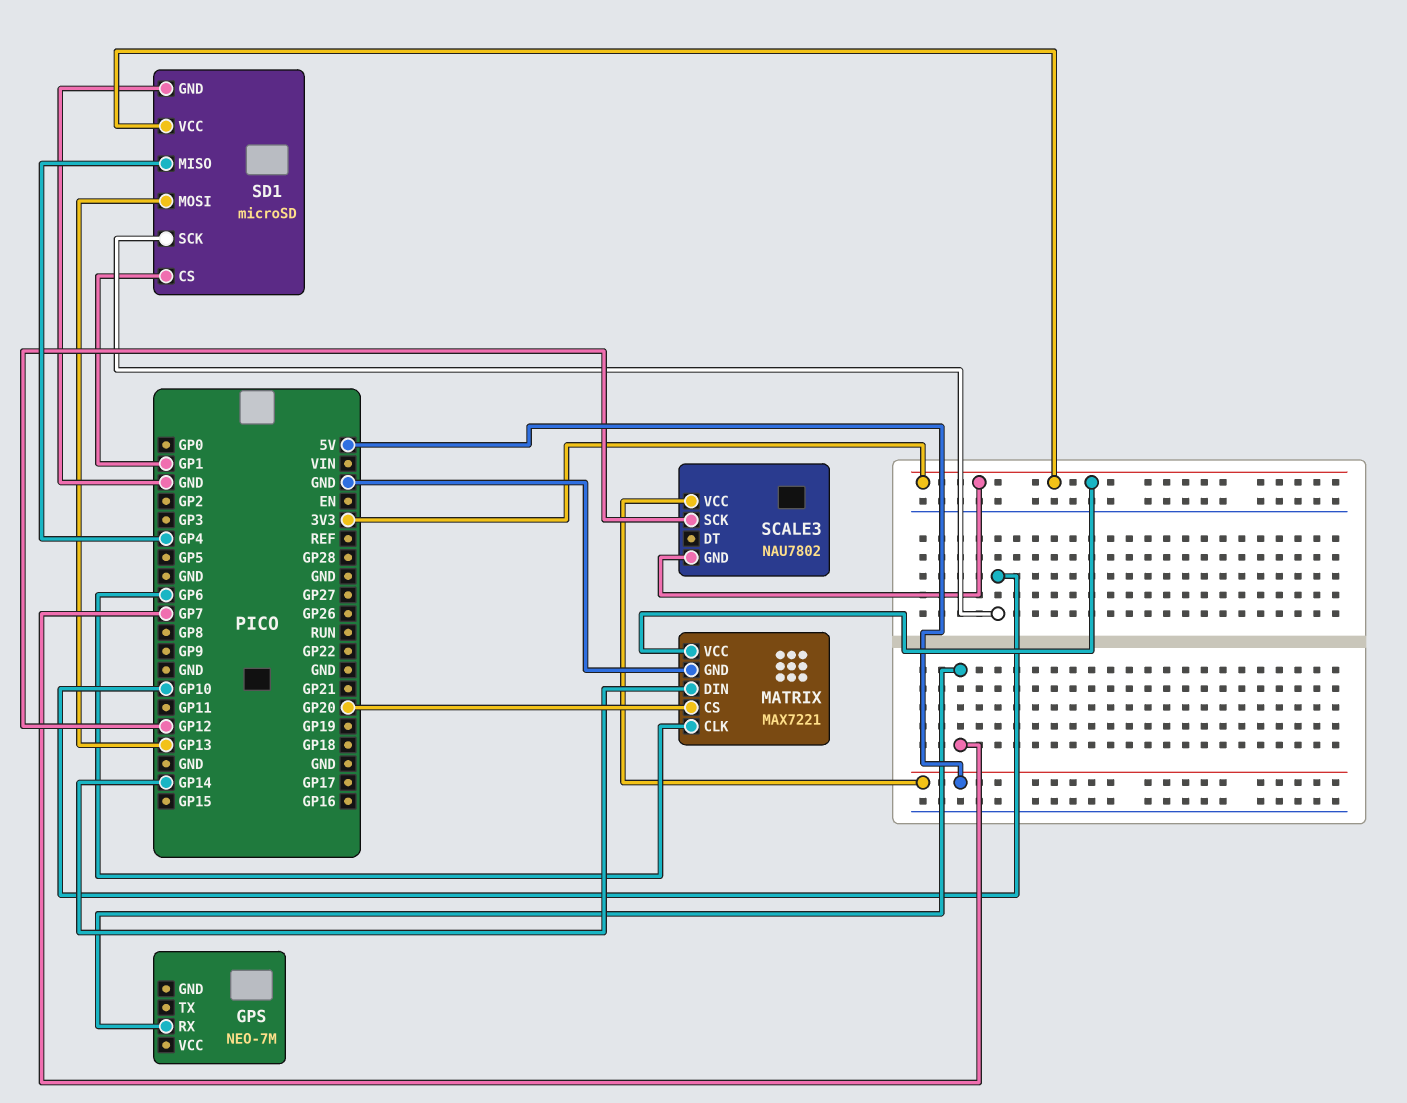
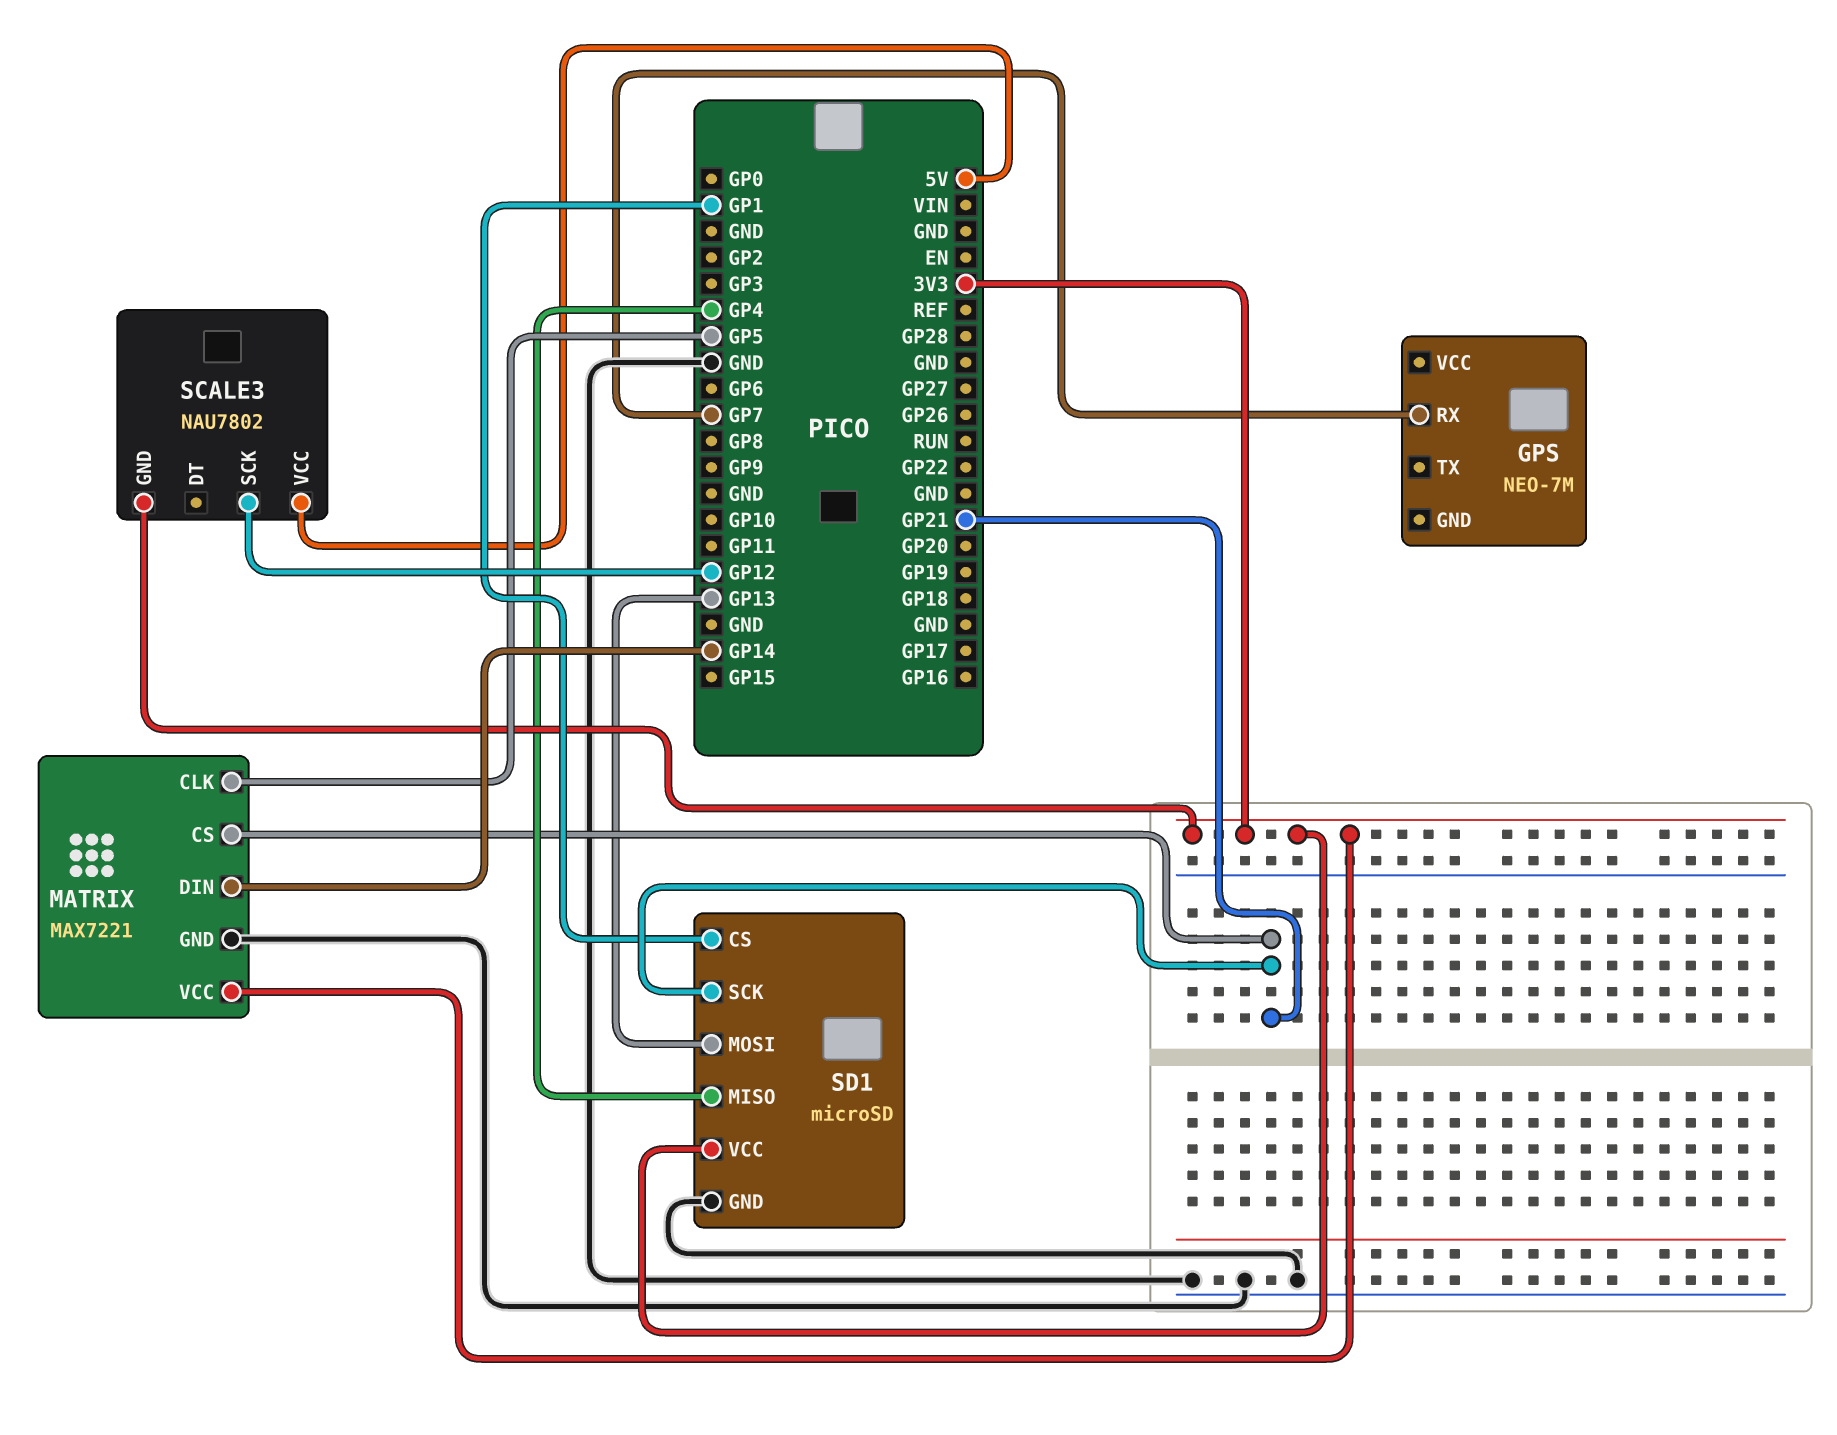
MATRIX pin CLK: GP6 -> GP5
MATRIX pin CS: GP20 -> GP21
SD1 pin SCK: GP10 -> GP21

